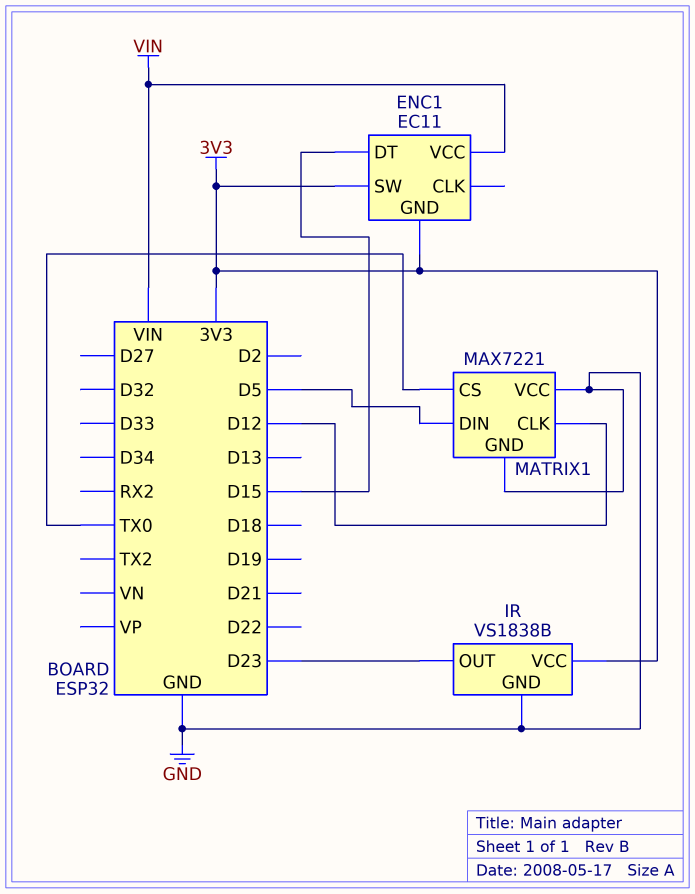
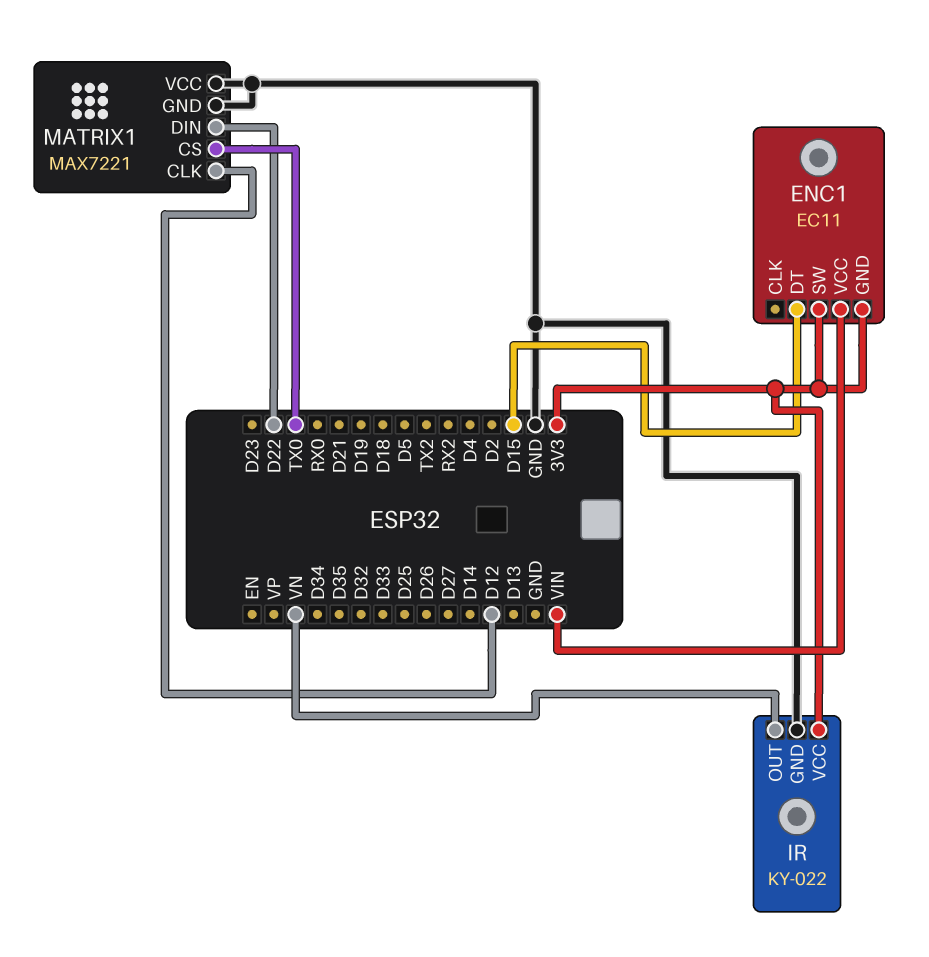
IR: VS1838B -> KY-022
IR pin OUT: D23 -> VN
MATRIX1 pin DIN: D5 -> D22

